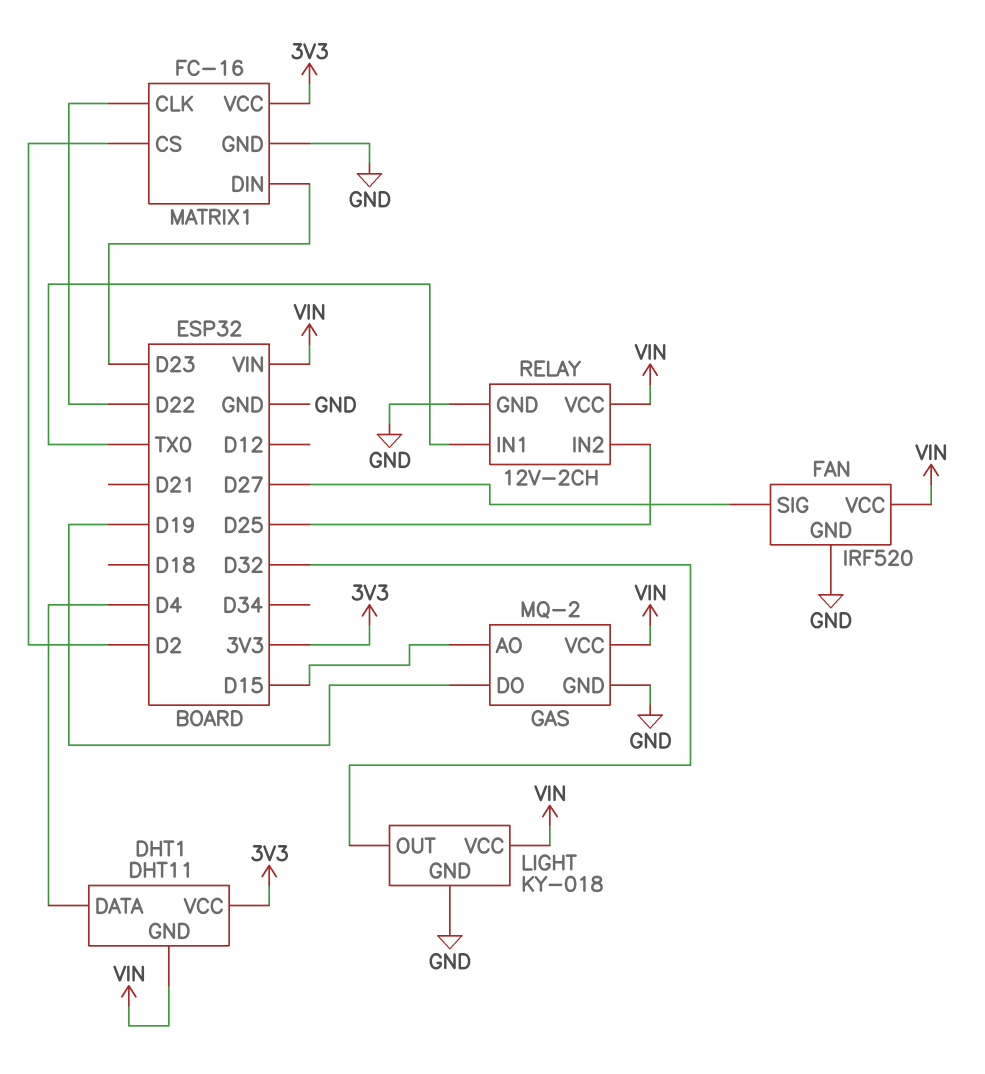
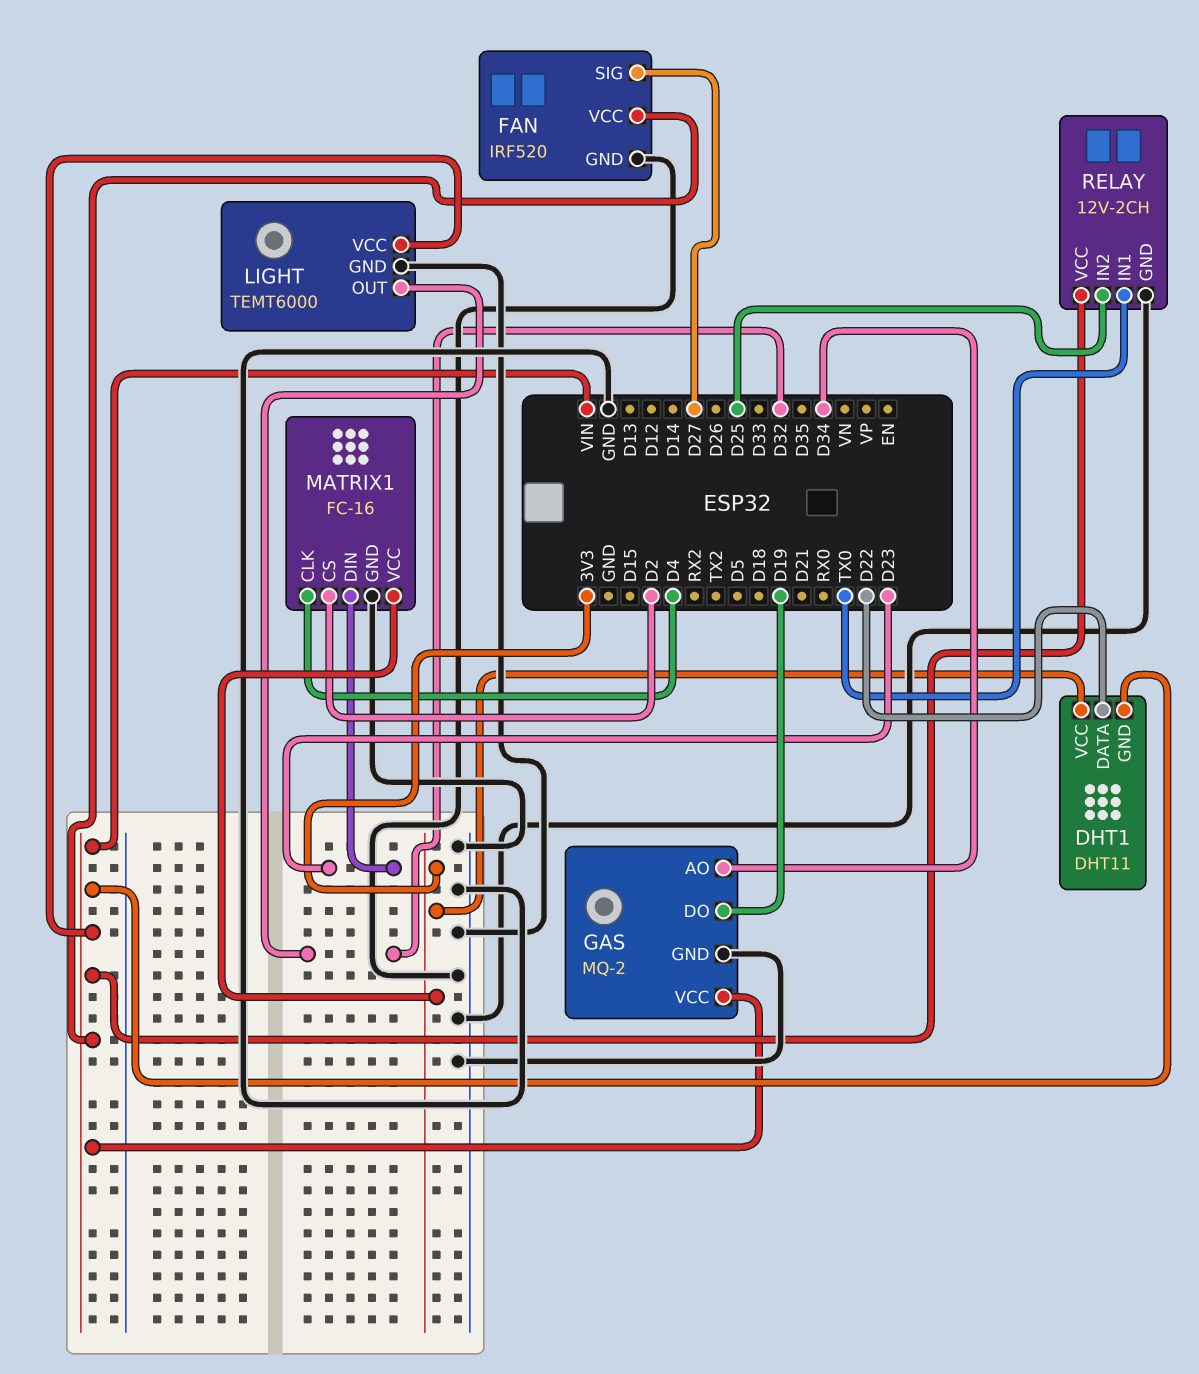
DHT1 pin DATA: D4 -> D22
GAS pin AO: D15 -> D34
LIGHT: KY-018 -> TEMT6000
MATRIX1 pin CLK: D22 -> D4

